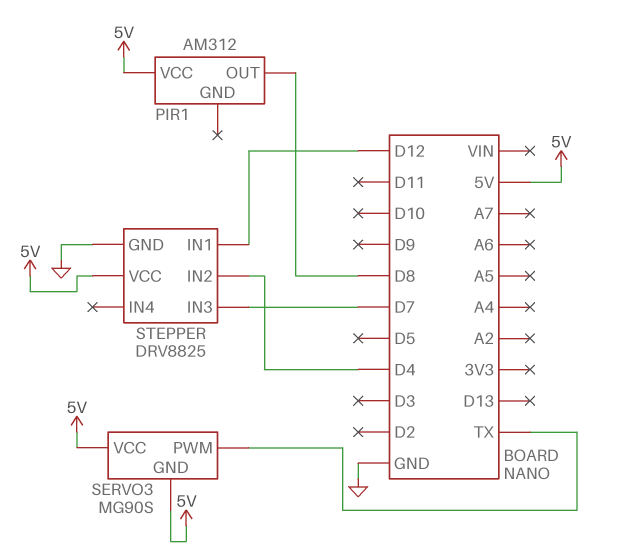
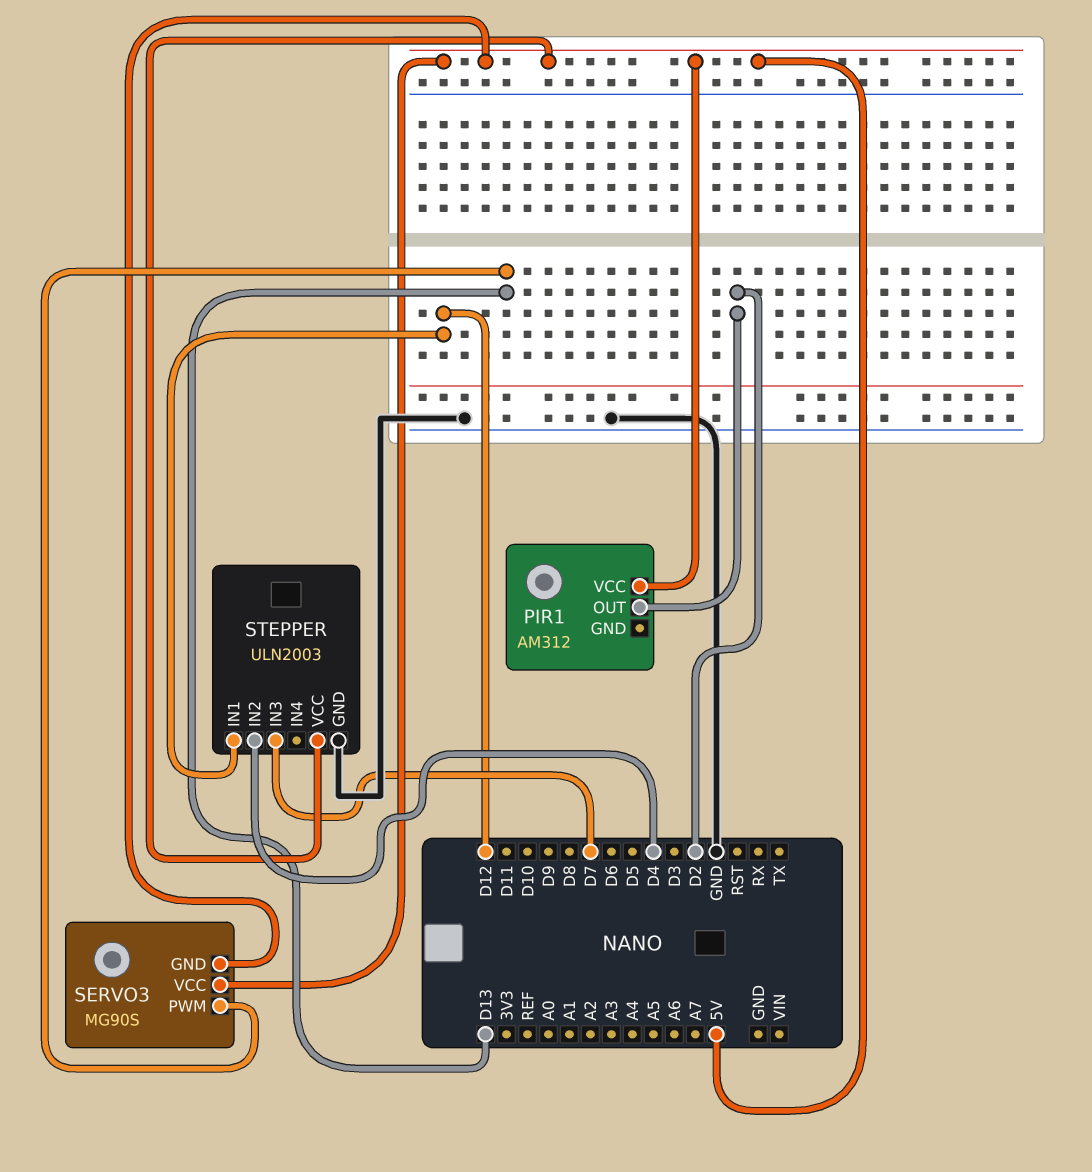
PIR1 pin OUT: D8 -> D2
SERVO3 pin PWM: TX -> D13
STEPPER: DRV8825 -> ULN2003

